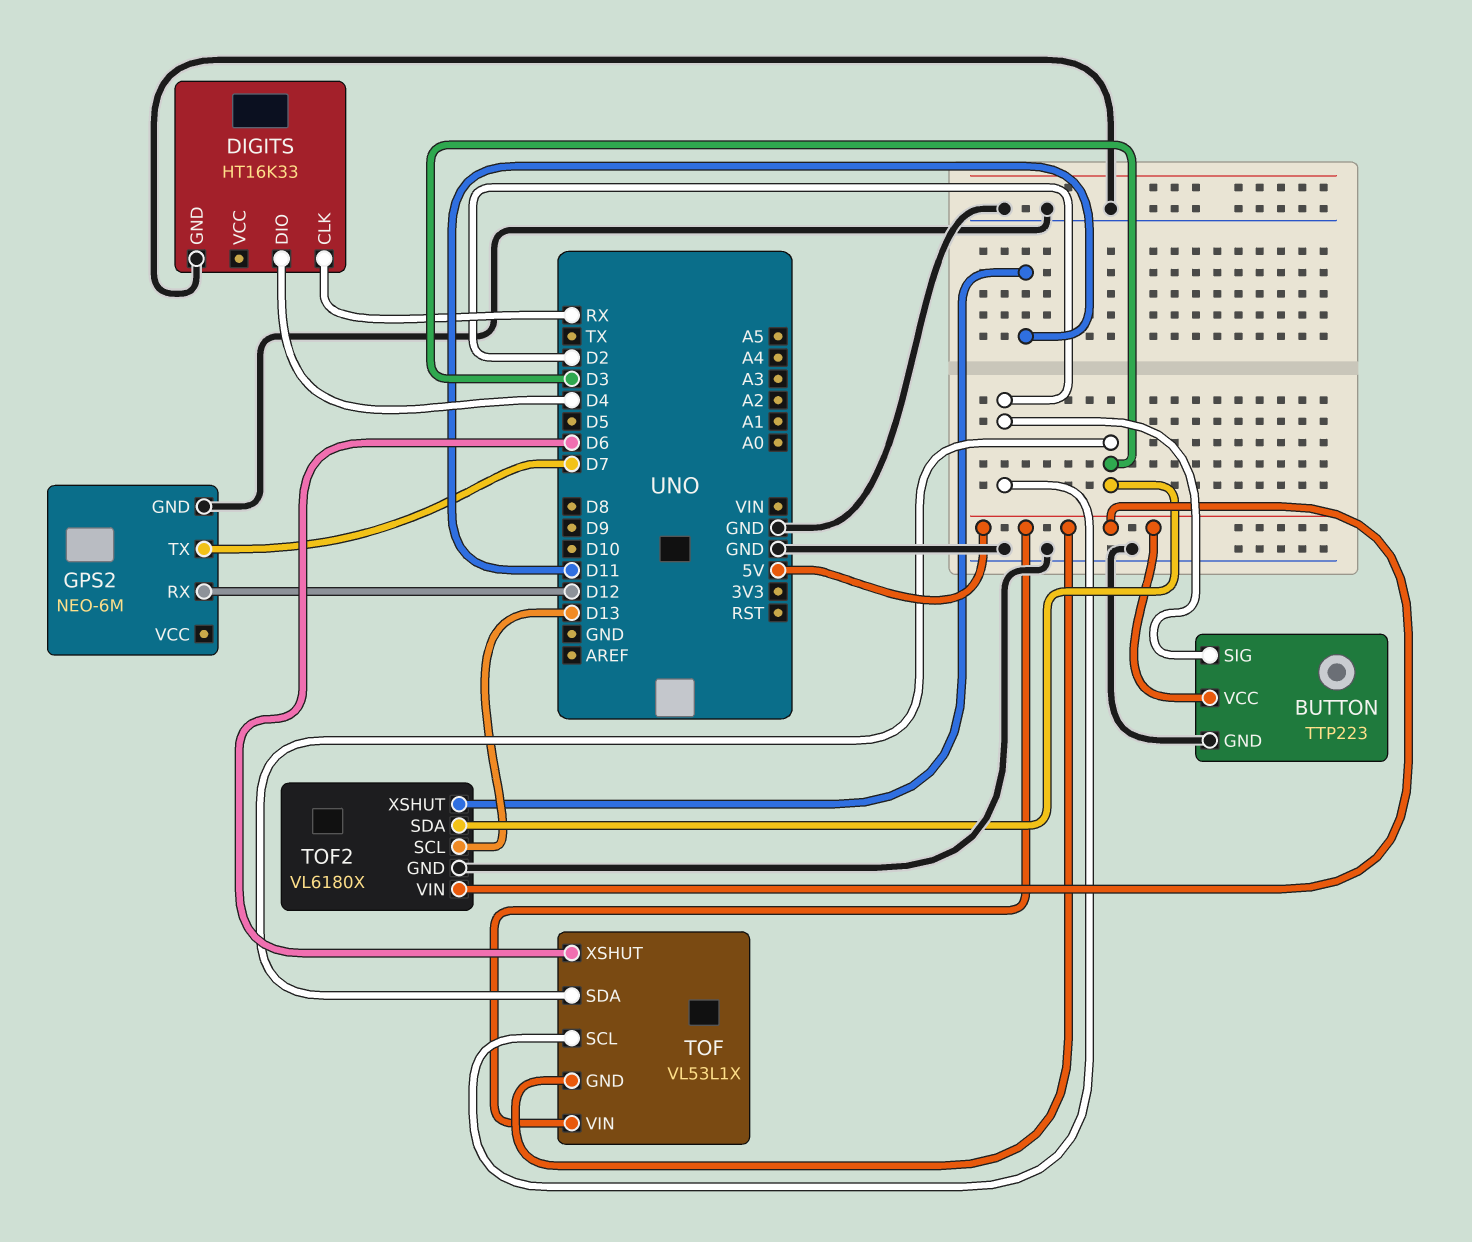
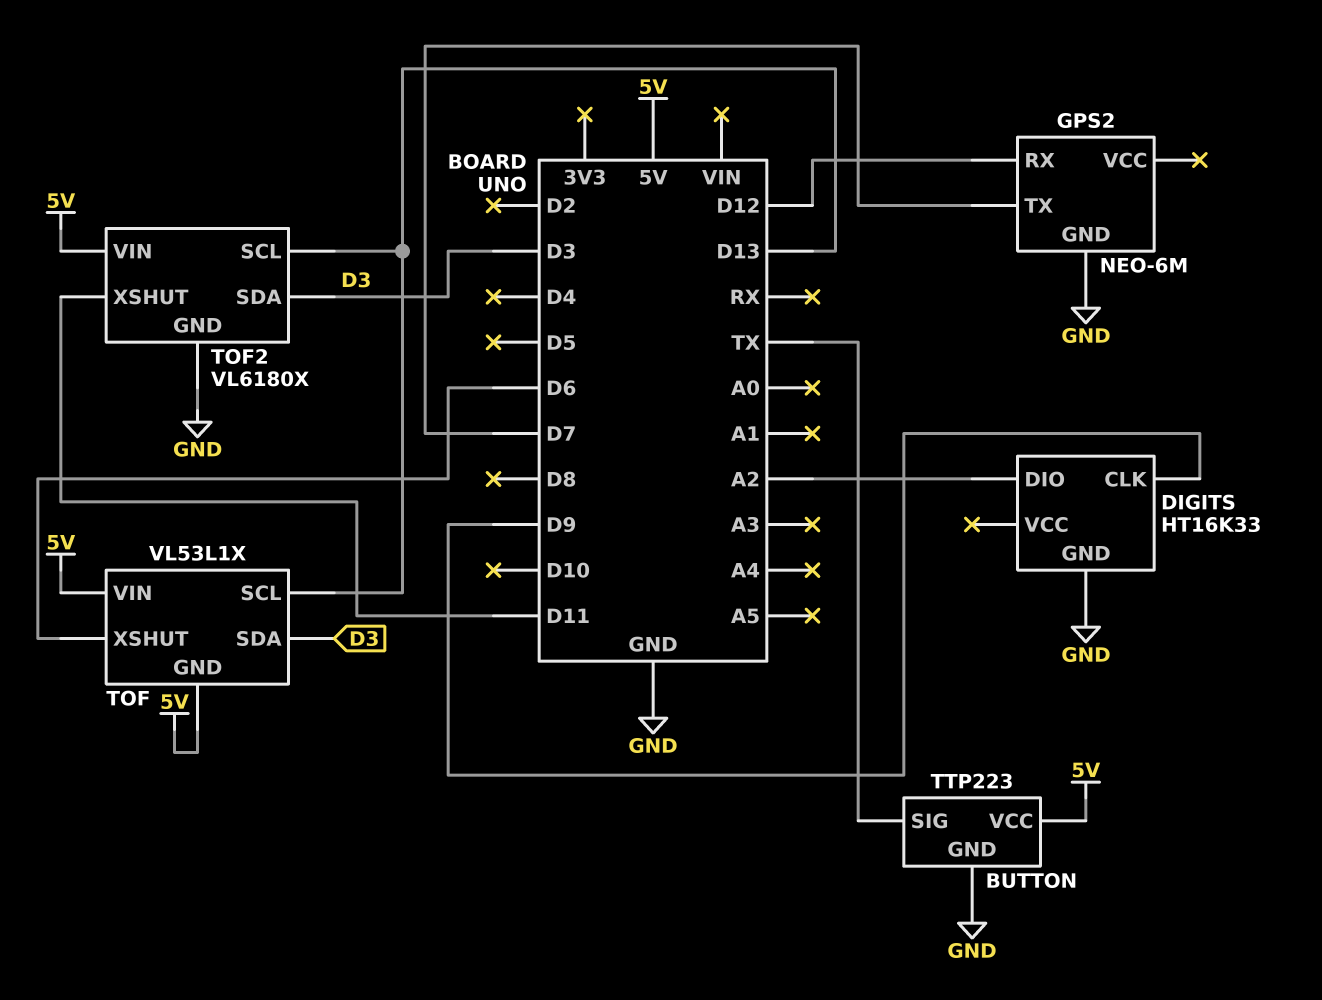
BUTTON pin SIG: D2 -> TX
DIGITS pin CLK: RX -> D9
DIGITS pin DIO: D4 -> A2
TOF pin SCL: D2 -> D13

